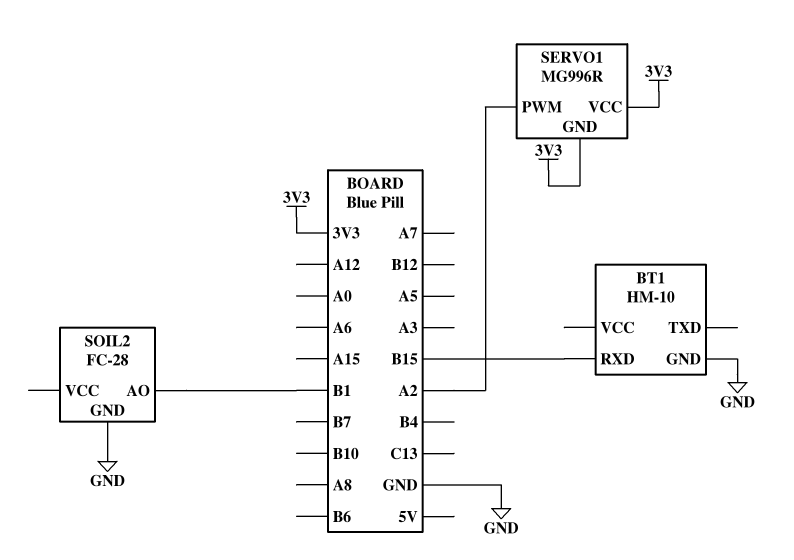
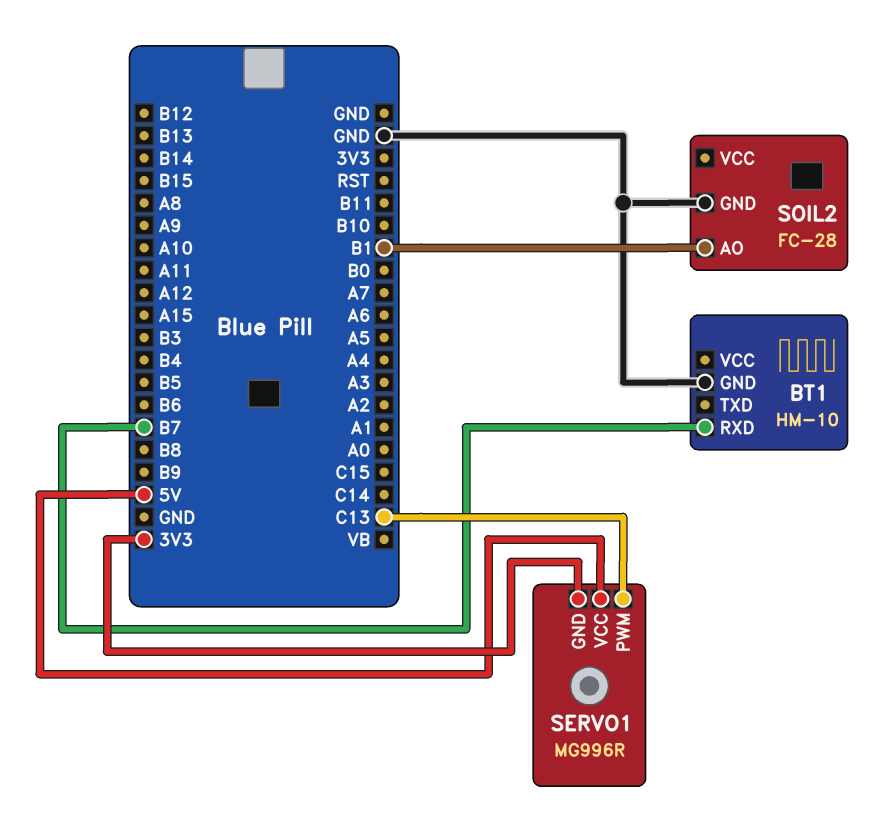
BT1 pin RXD: B15 -> B7
SERVO1 pin PWM: A2 -> C13
SERVO1 pin VCC: 3V3 -> 5V

